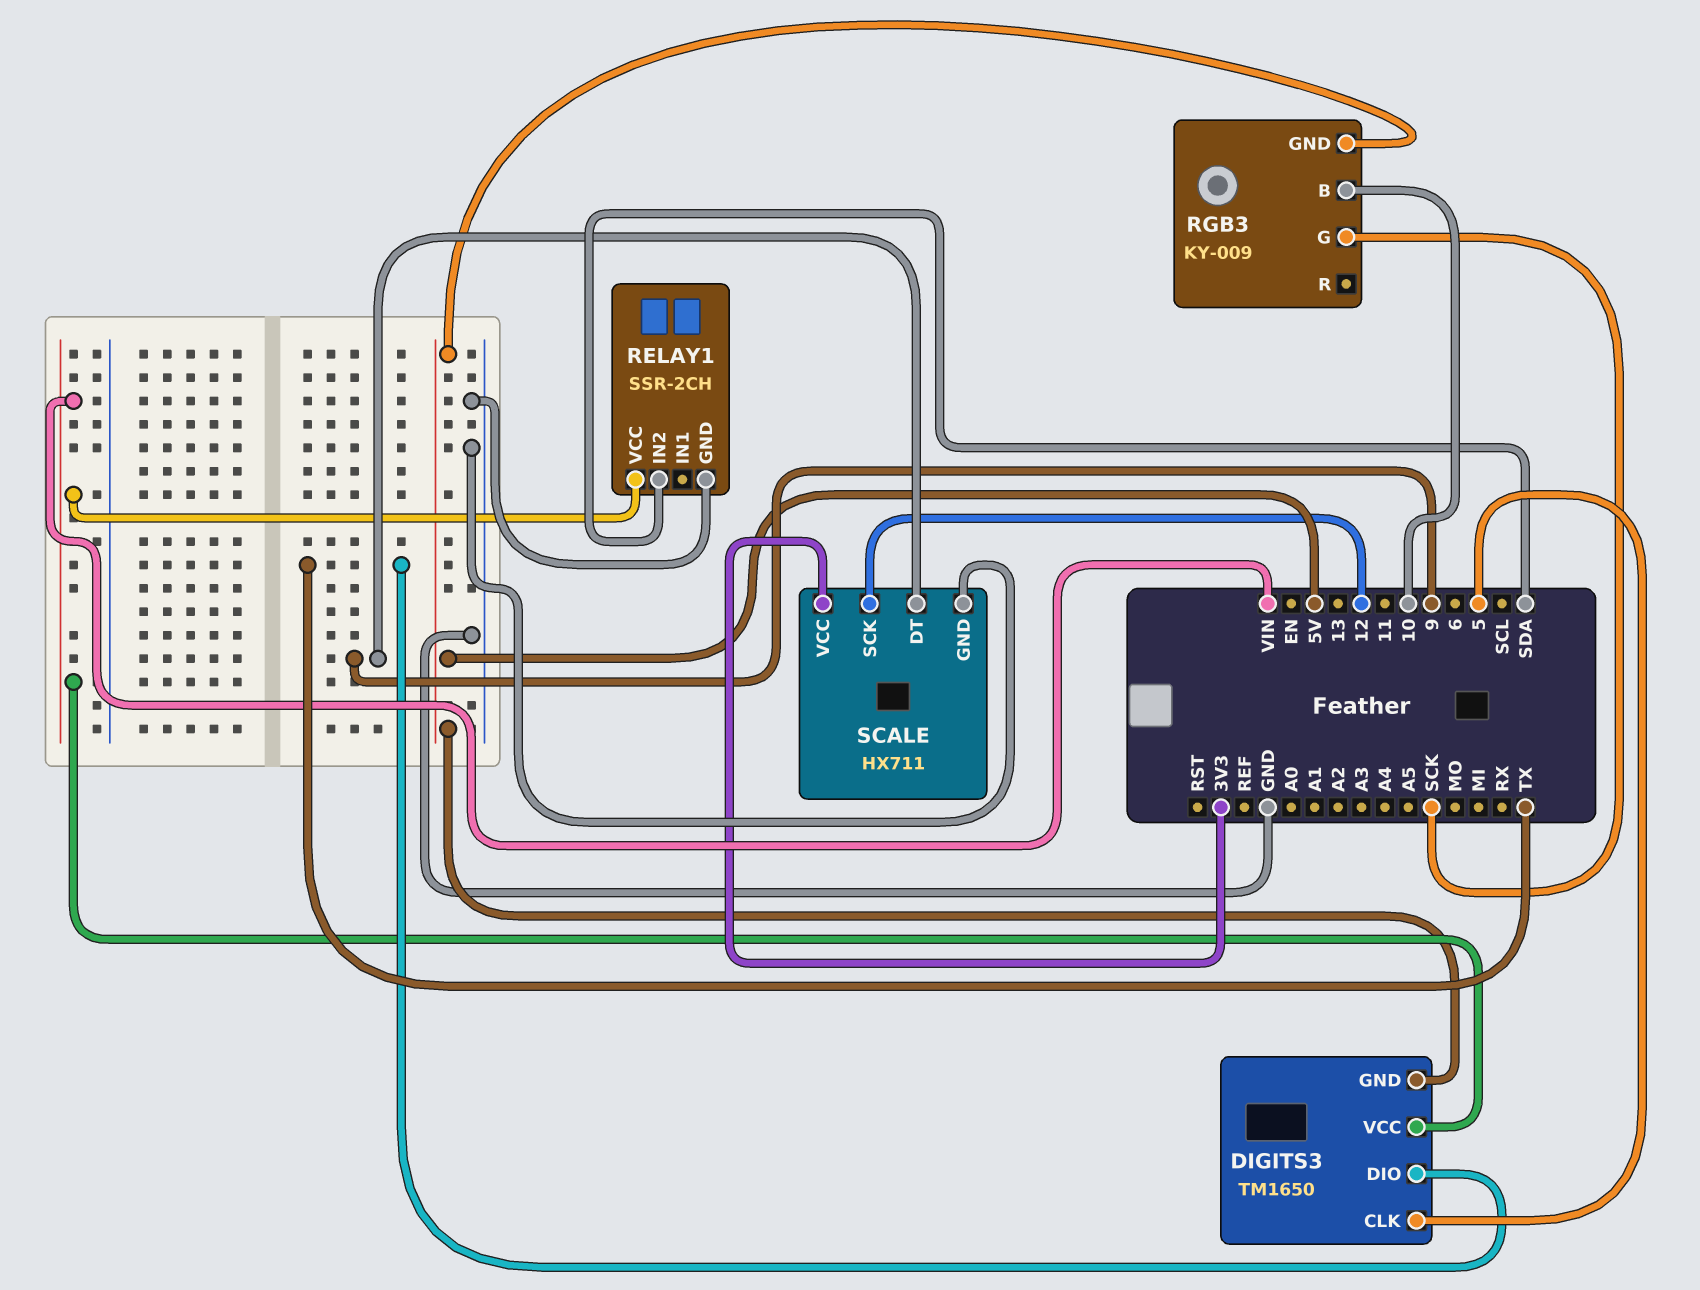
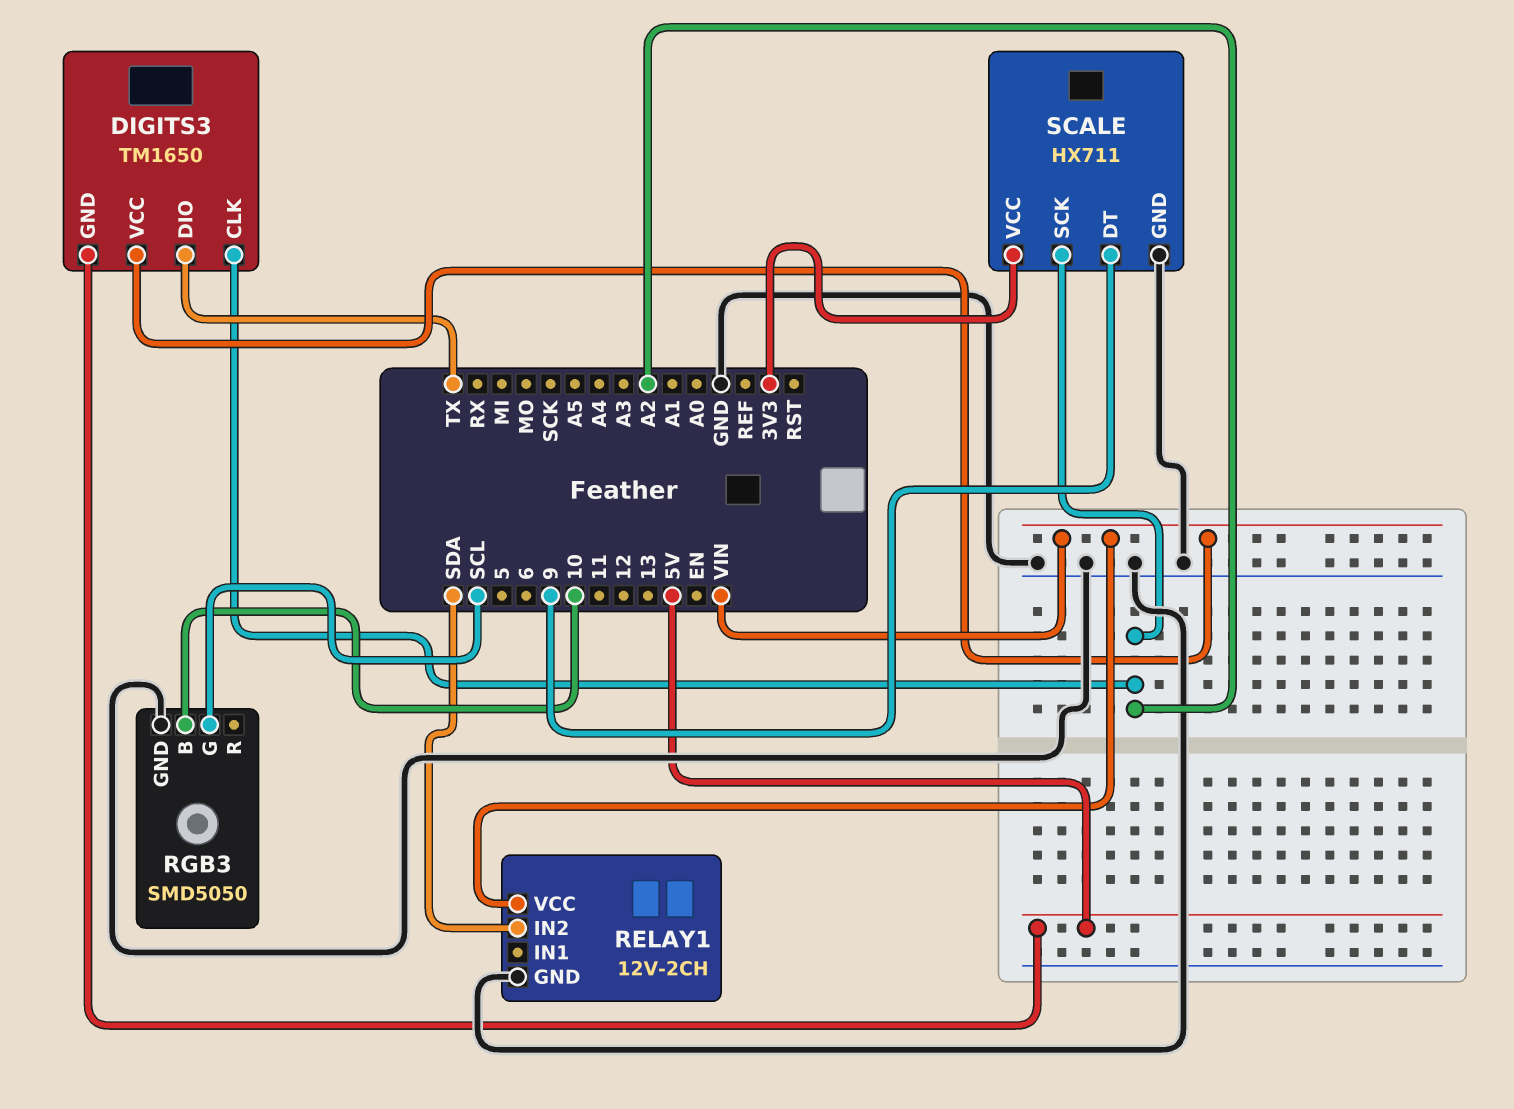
DIGITS3 pin CLK: 5 -> A2
RELAY1: SSR-2CH -> 12V-2CH
RGB3: KY-009 -> SMD5050
RGB3 pin G: SCK -> SCL
RGB3 pin GND: 5V -> GND
SCALE pin SCK: 12 -> A2

